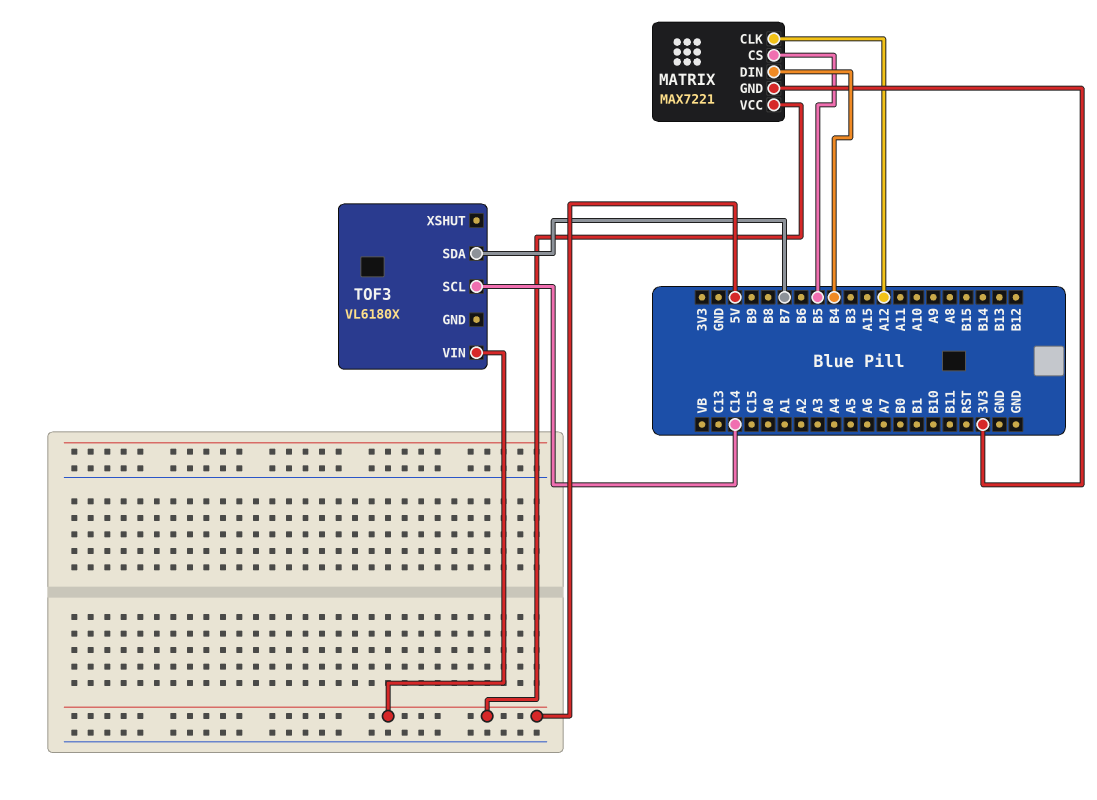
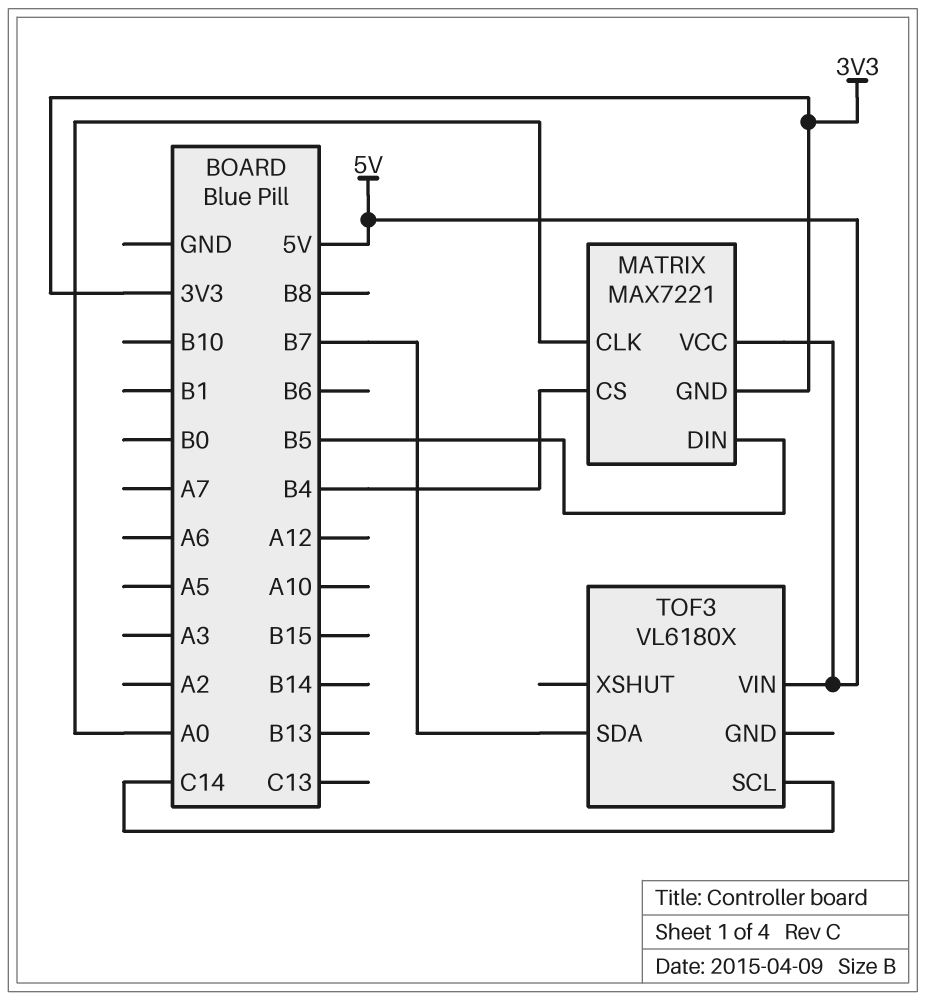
MATRIX pin CLK: A12 -> A0
MATRIX pin CS: B5 -> B4
MATRIX pin DIN: B4 -> B5

